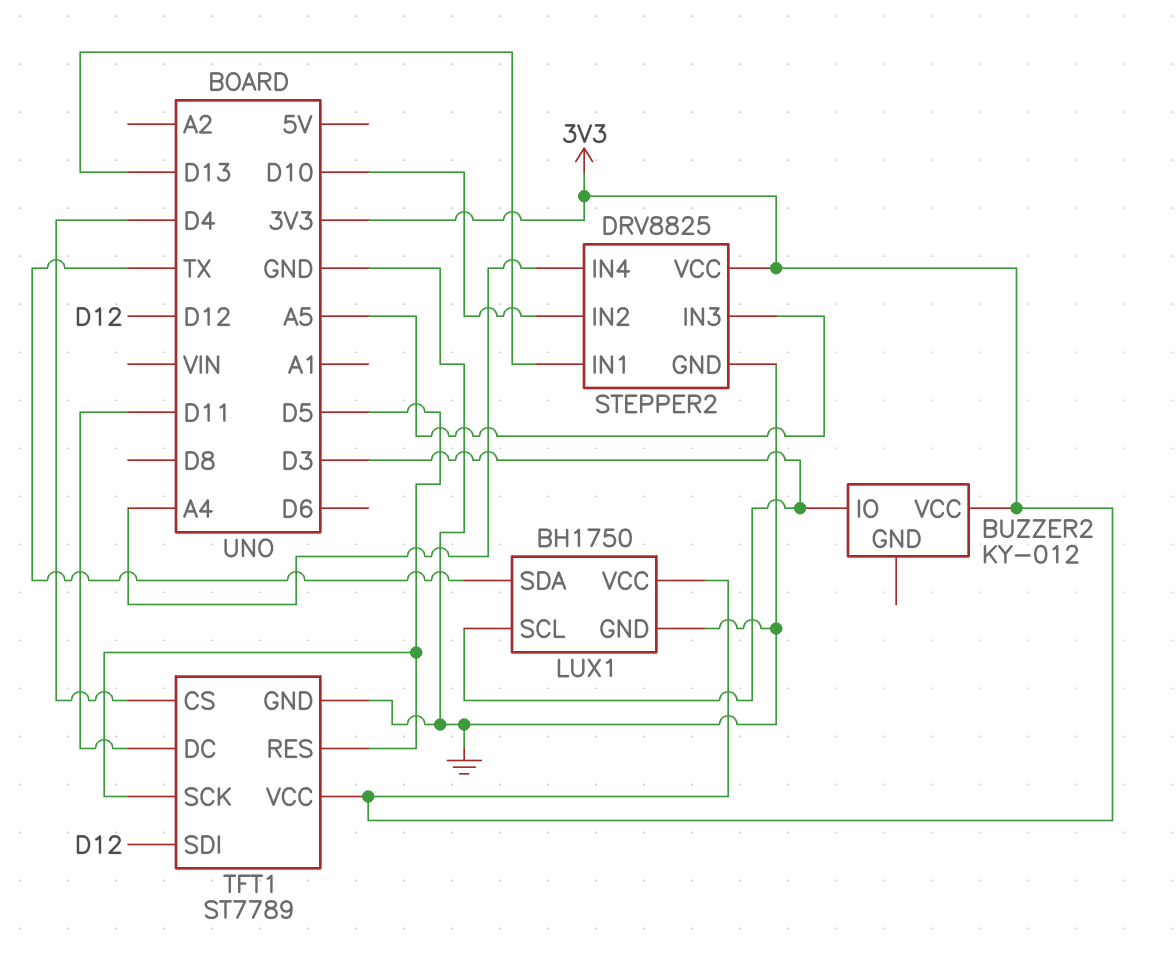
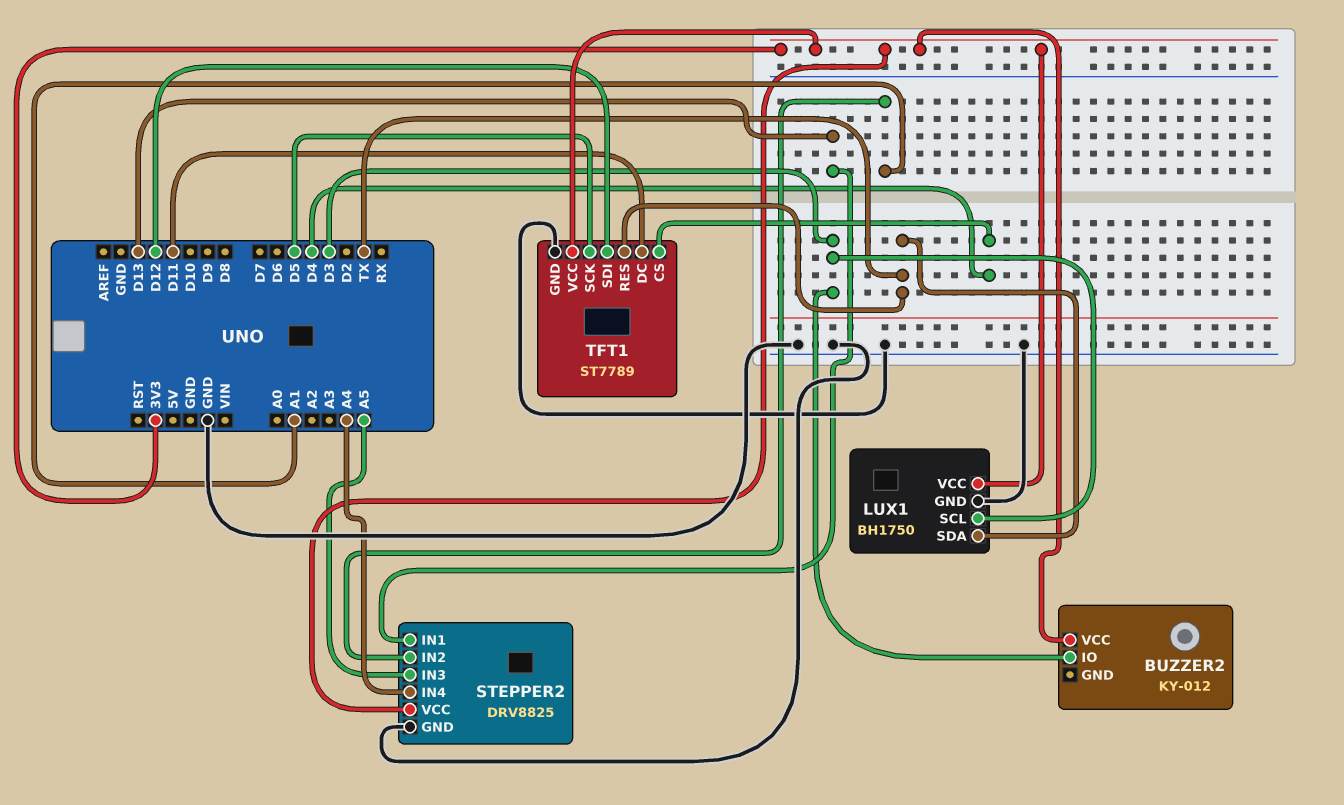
STEPPER2 pin IN2: D10 -> A1
TFT1 pin RES: D5 -> TX

